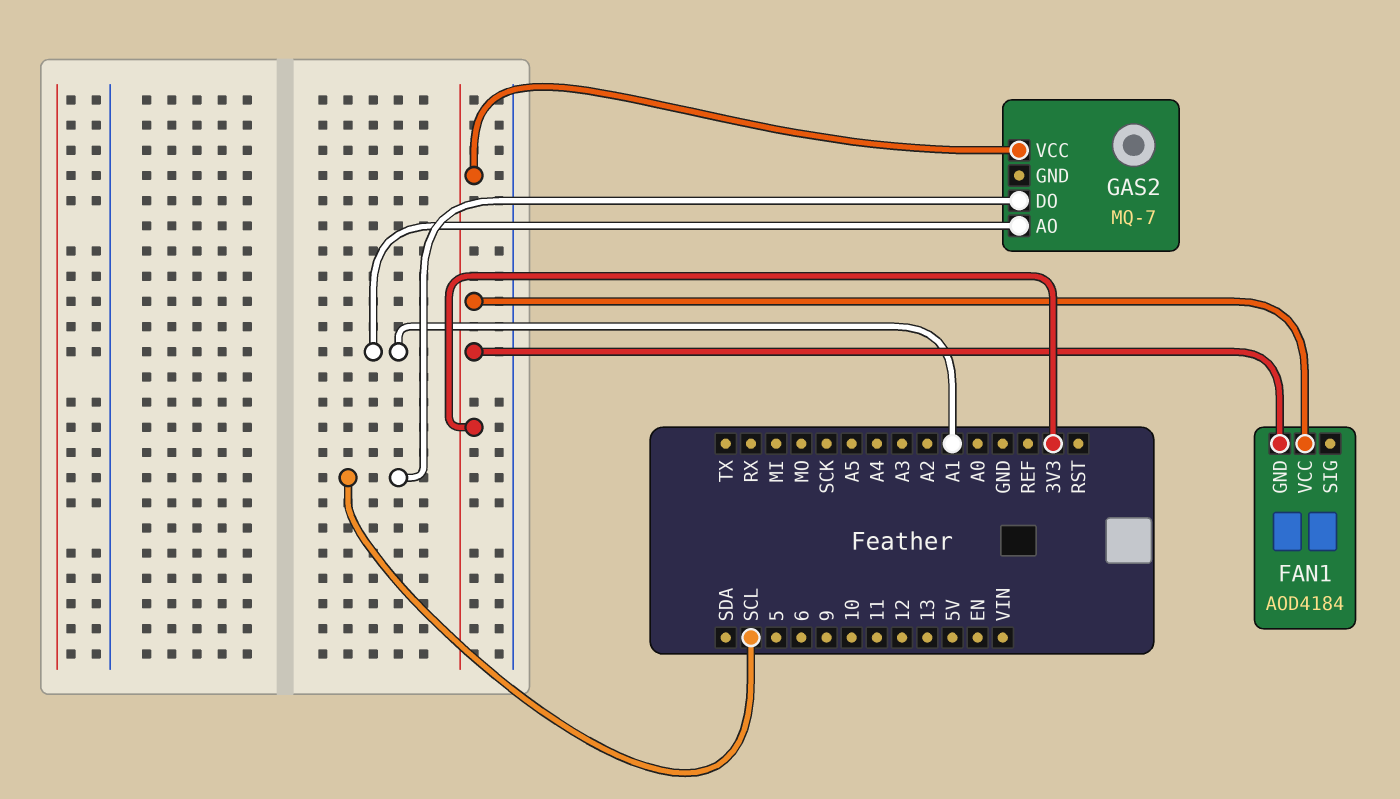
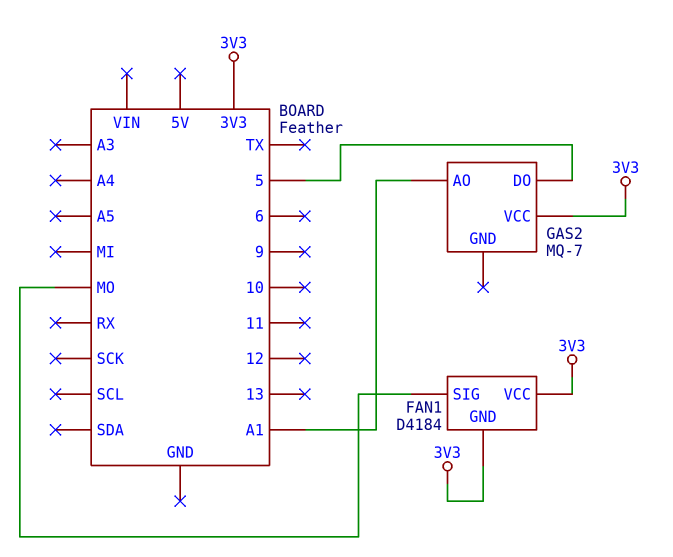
FAN1: AOD4184 -> D4184
FAN1 pin SIG: none -> MO
GAS2 pin DO: SCL -> 5

